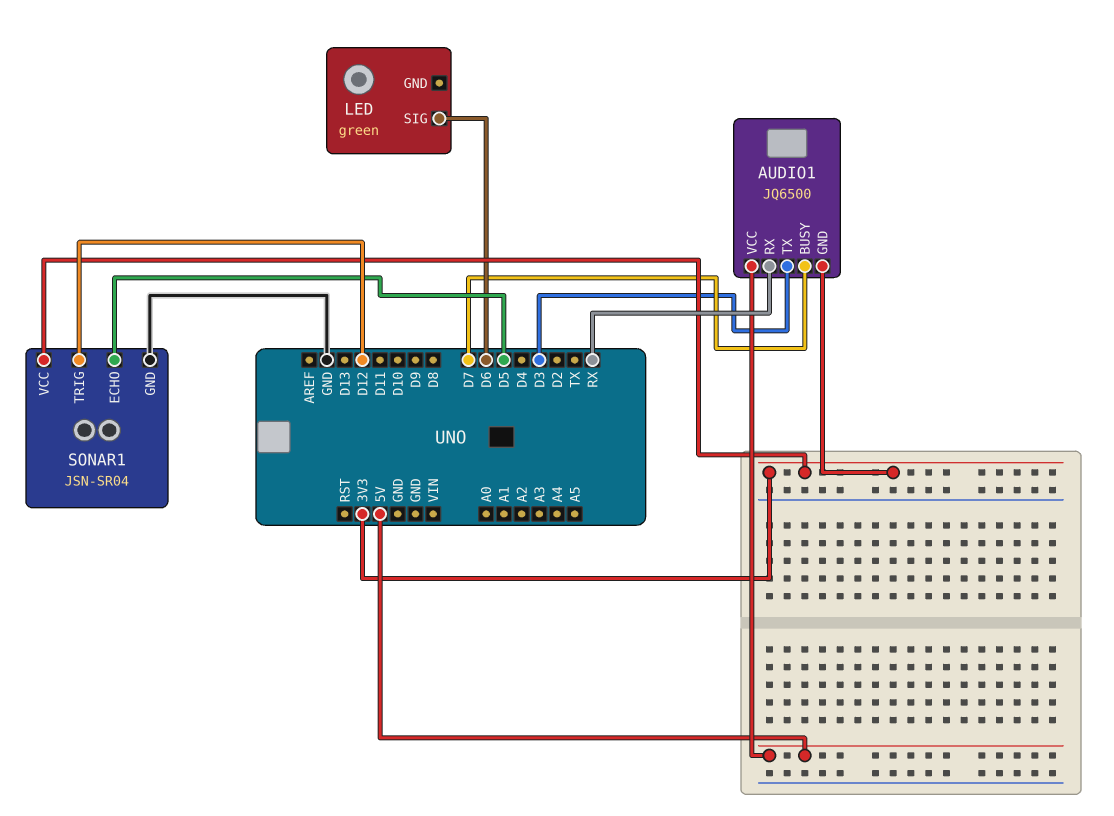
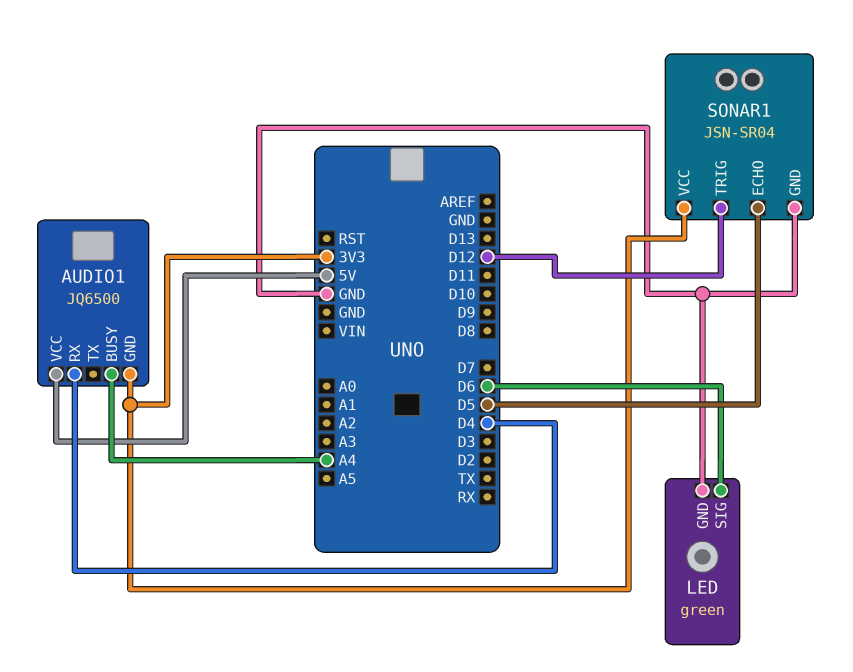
AUDIO1 pin BUSY: D7 -> A4
AUDIO1 pin RX: RX -> D4
AUDIO1 pin TX: D3 -> none
LED pin GND: none -> GND

